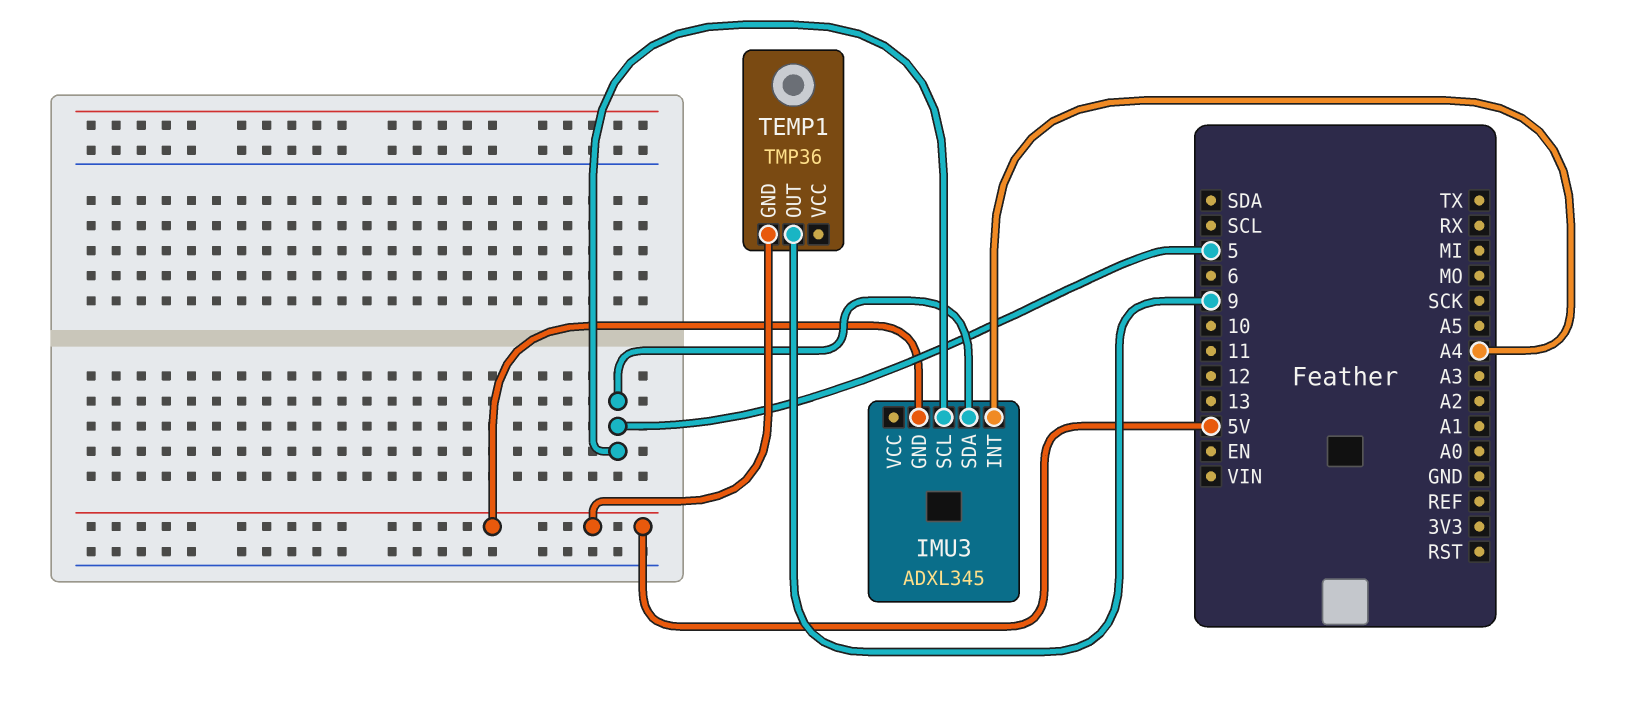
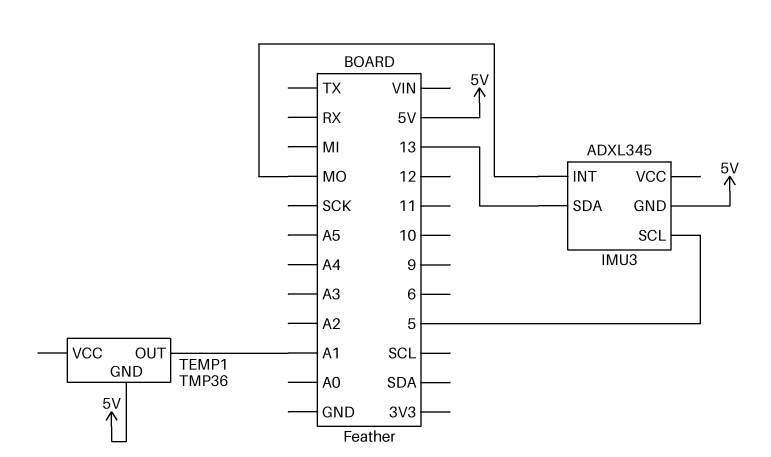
IMU3 pin INT: A4 -> MO
IMU3 pin SDA: 5 -> 13
TEMP1 pin OUT: 9 -> A1

